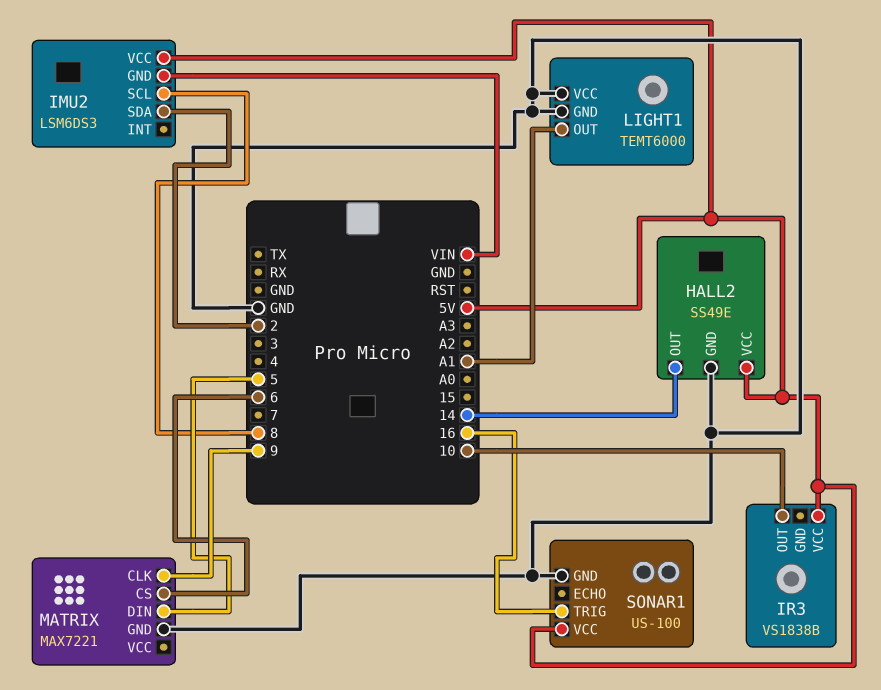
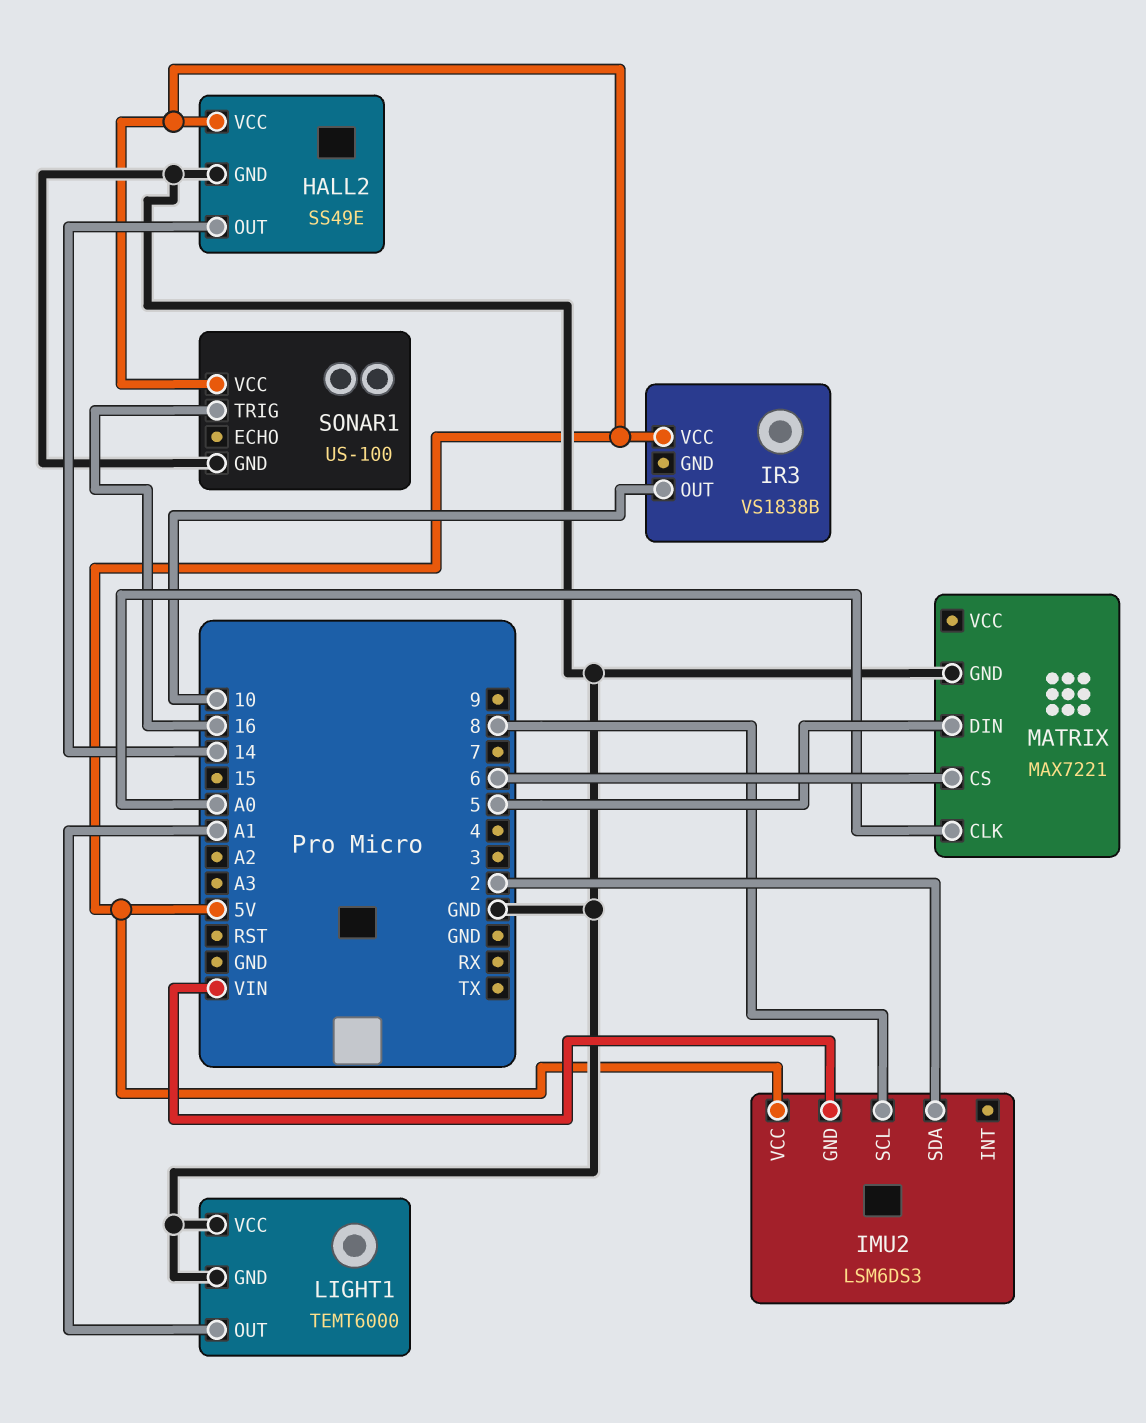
MATRIX pin CLK: 9 -> A0

